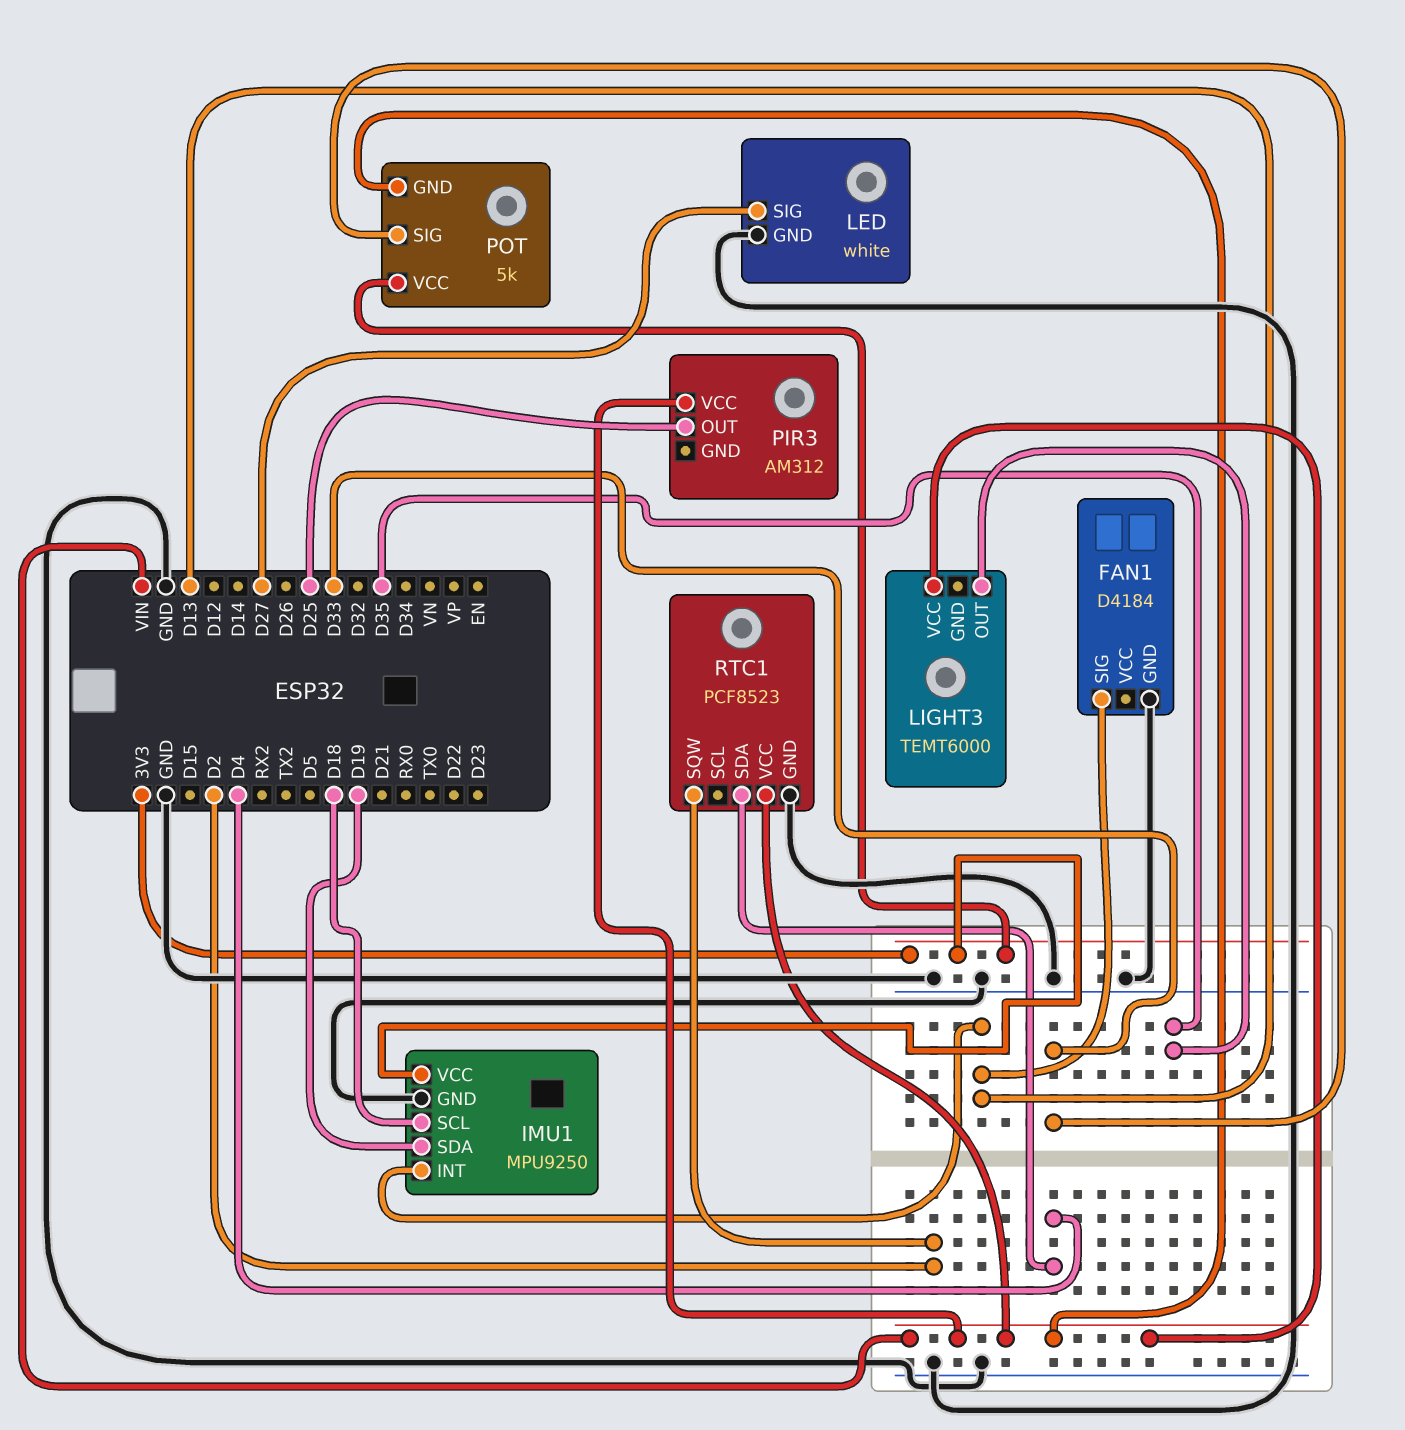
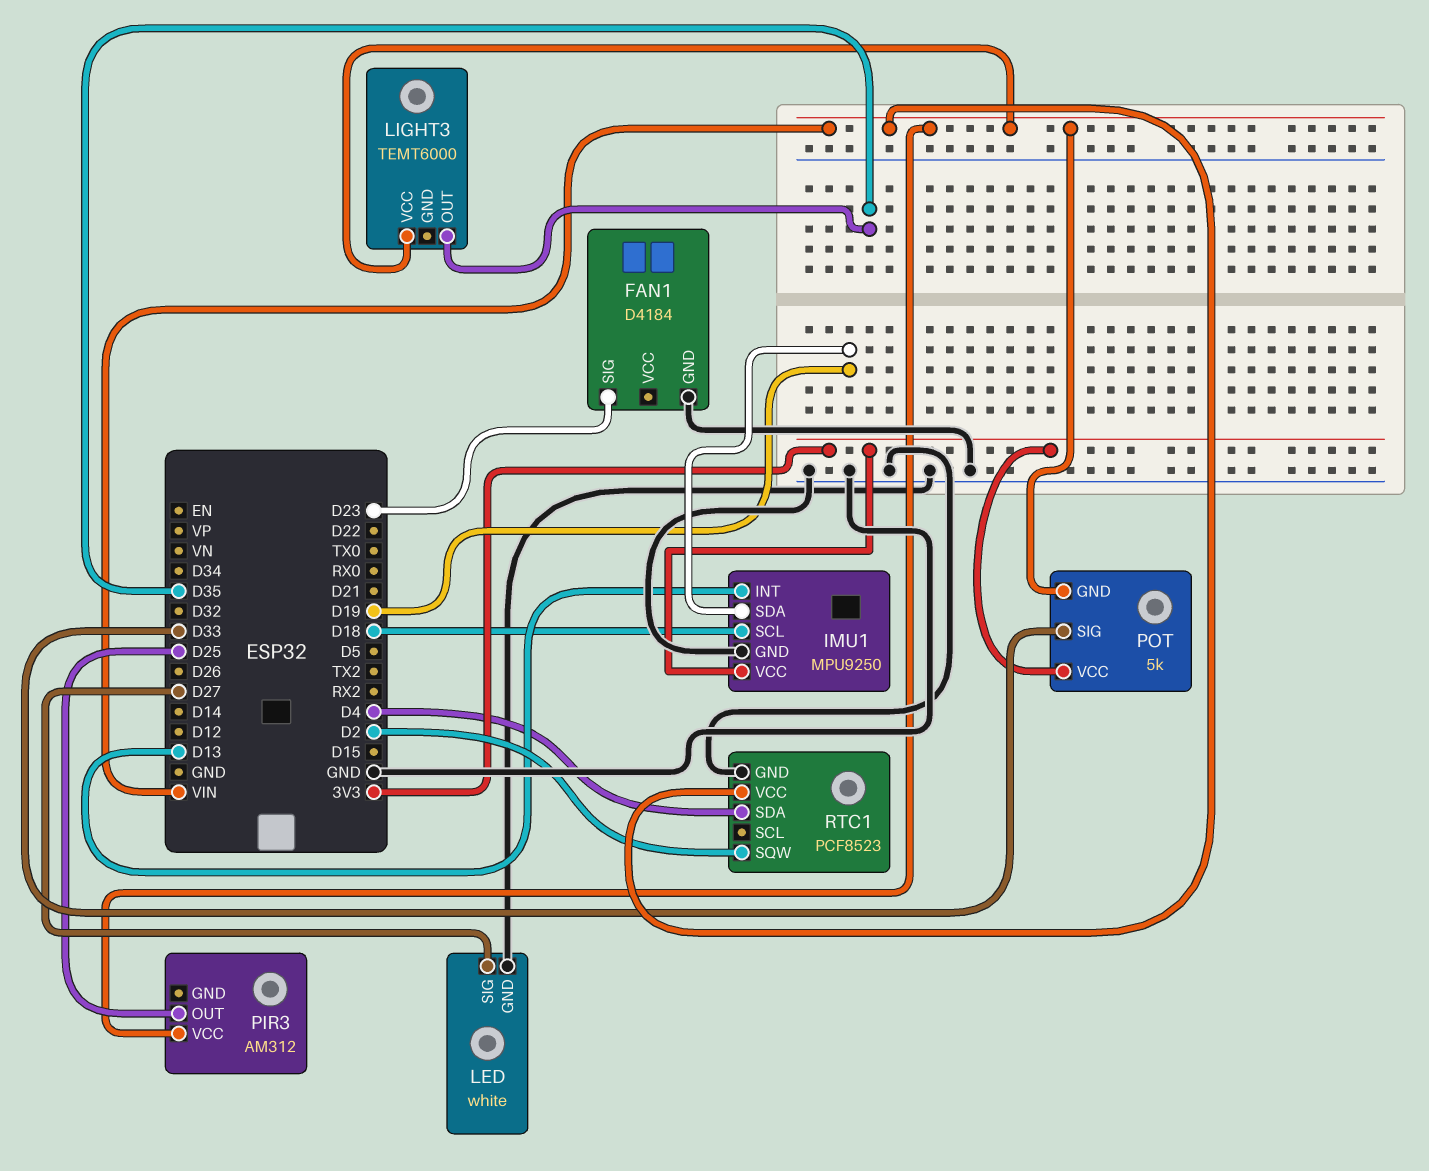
FAN1 pin SIG: D13 -> D23

